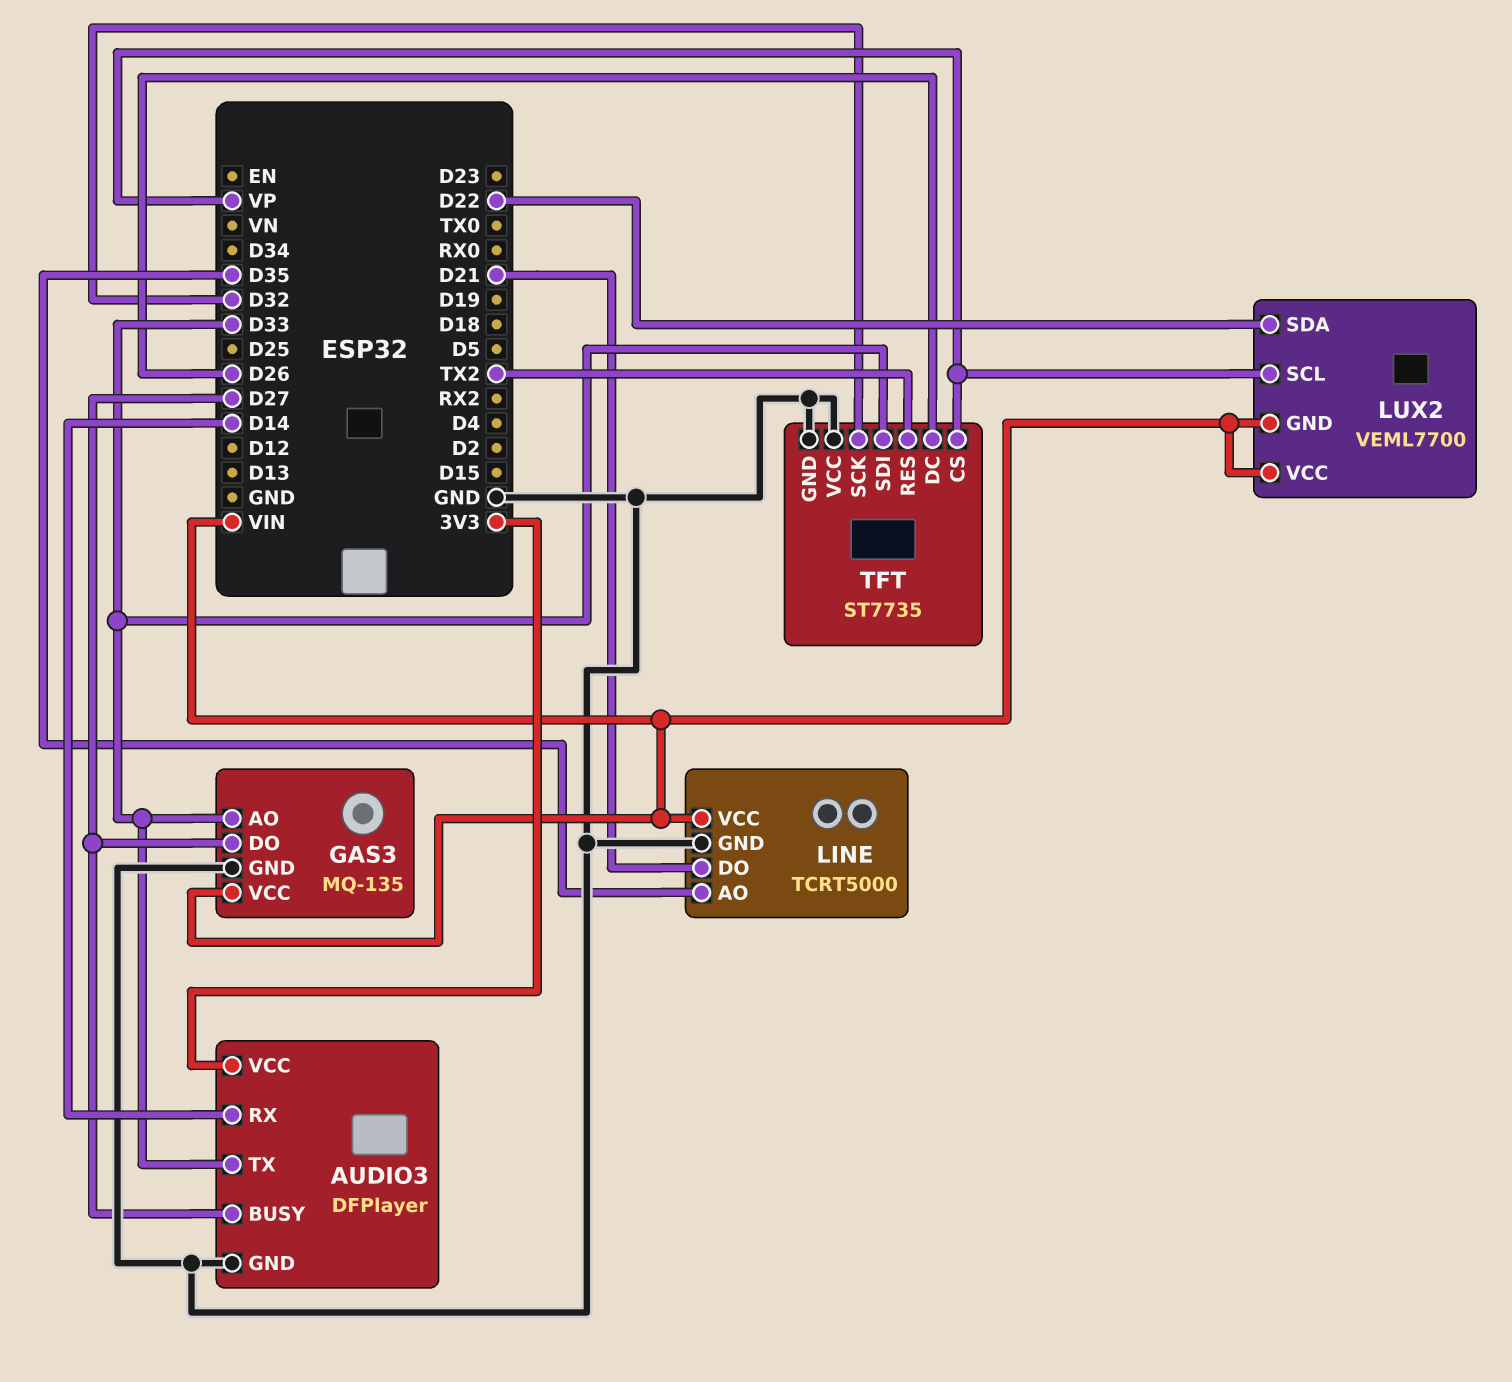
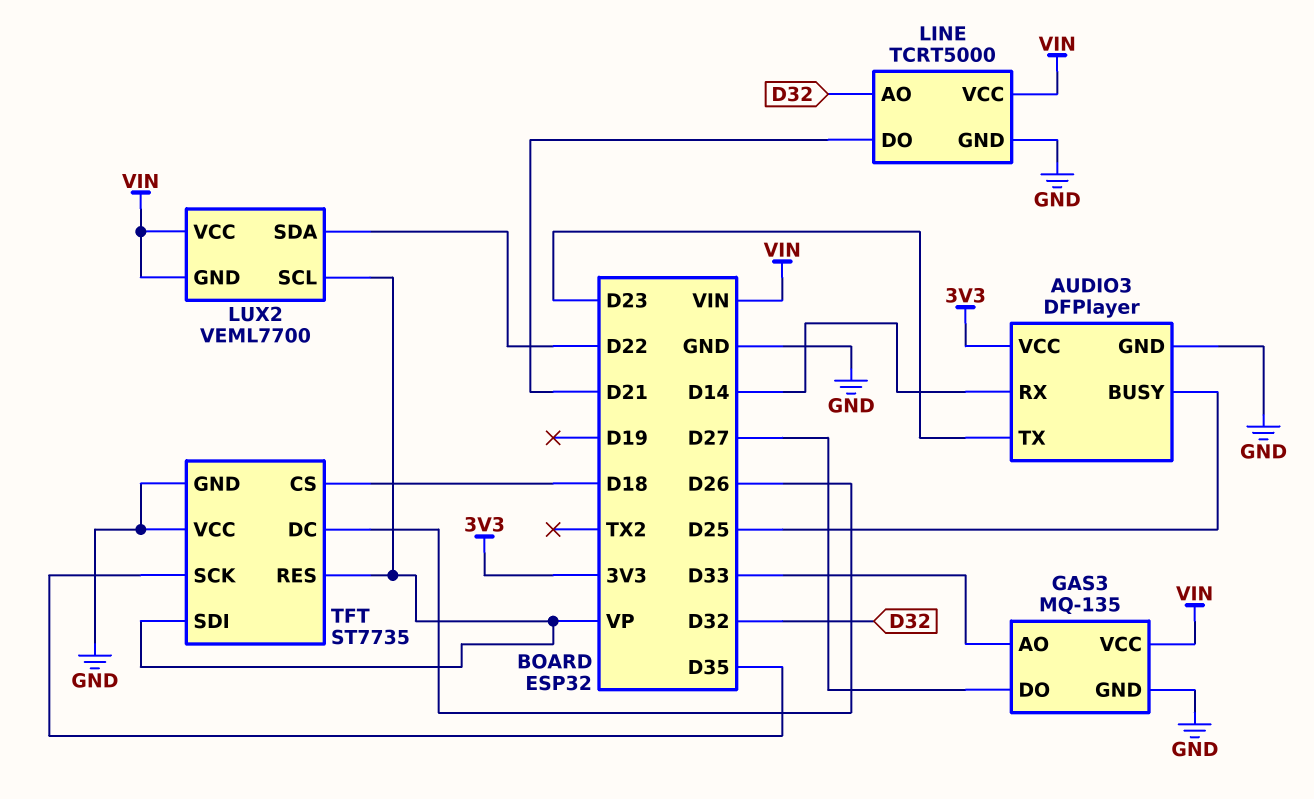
AUDIO3 pin BUSY: D27 -> D25
AUDIO3 pin TX: D33 -> D23
LINE pin AO: D35 -> D32
TFT pin CS: VP -> D18
TFT pin RES: TX2 -> VP
TFT pin SCK: D32 -> D35
TFT pin SDI: D33 -> VP

